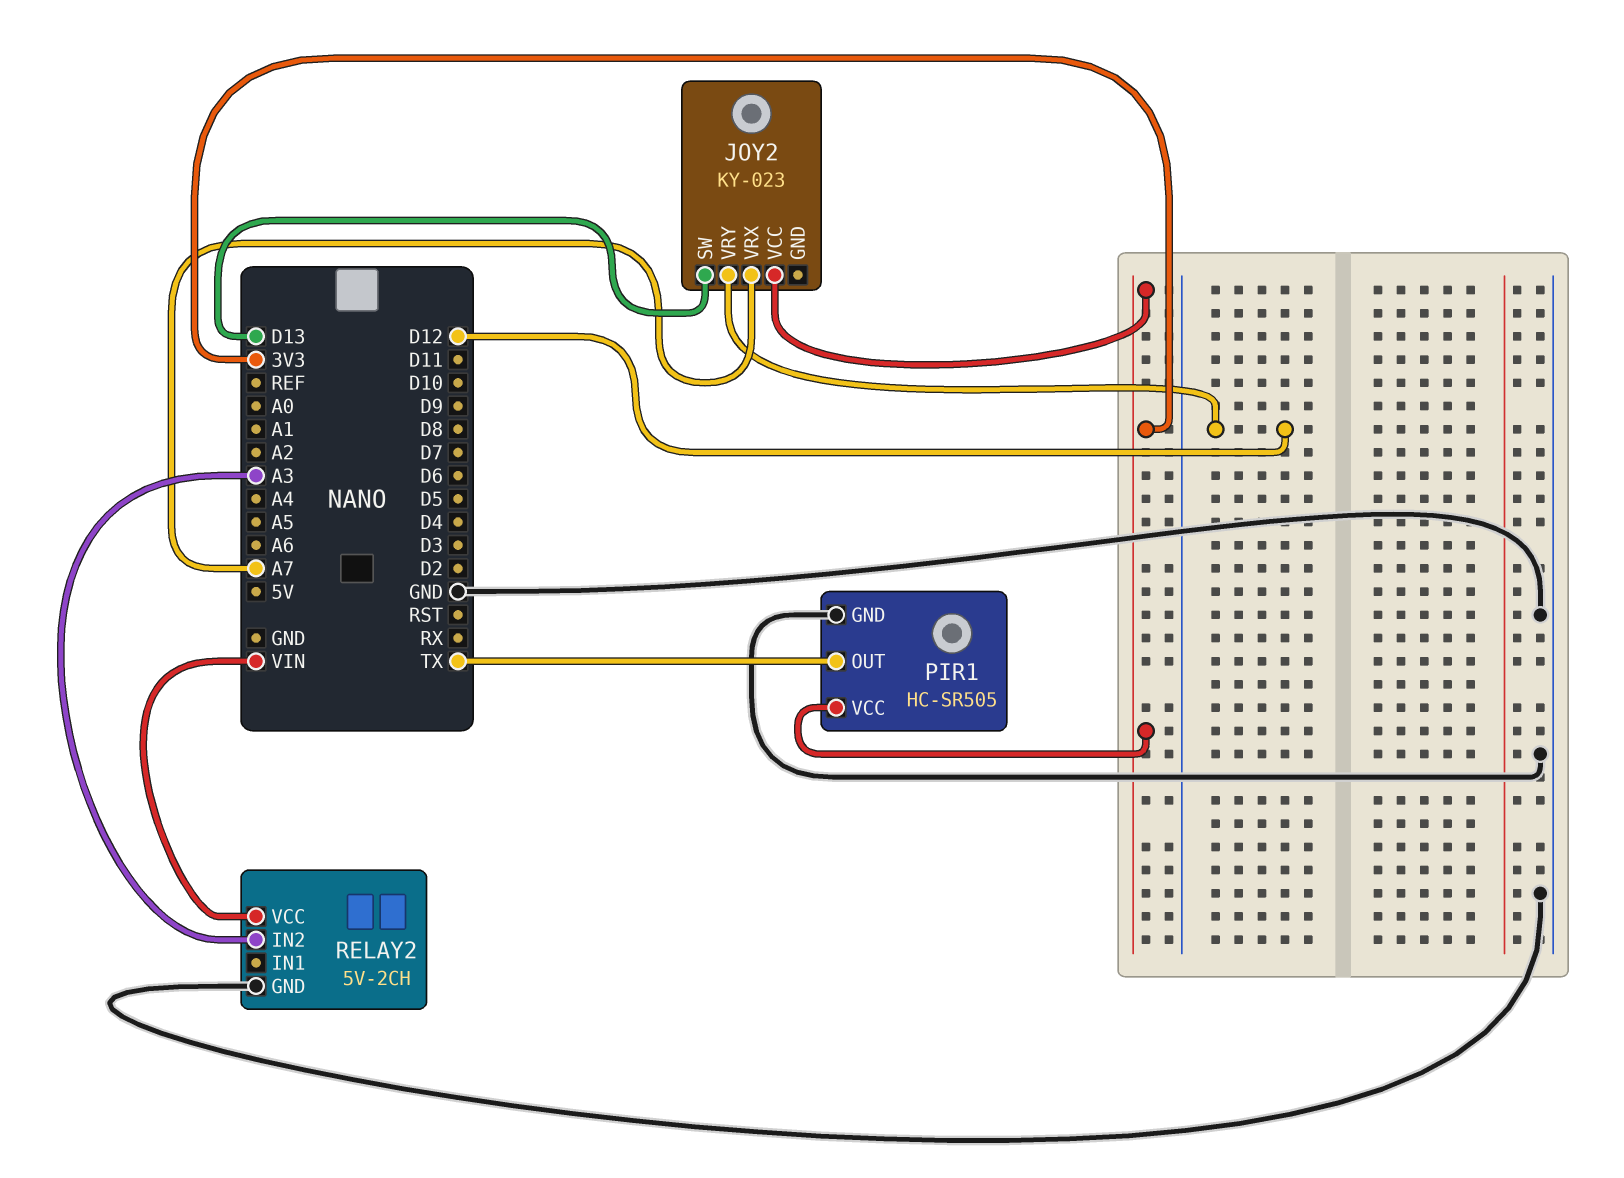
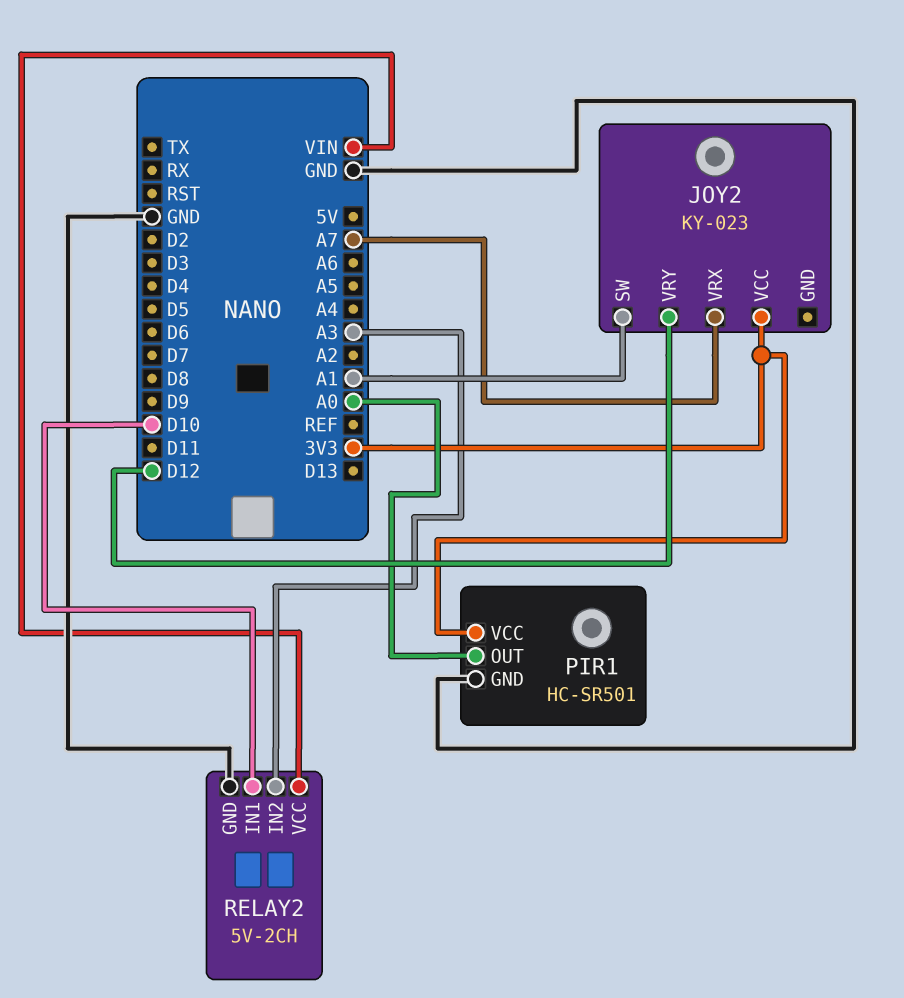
JOY2 pin SW: D13 -> A1
PIR1: HC-SR505 -> HC-SR501
PIR1 pin OUT: TX -> A0
RELAY2 pin IN1: none -> D10

